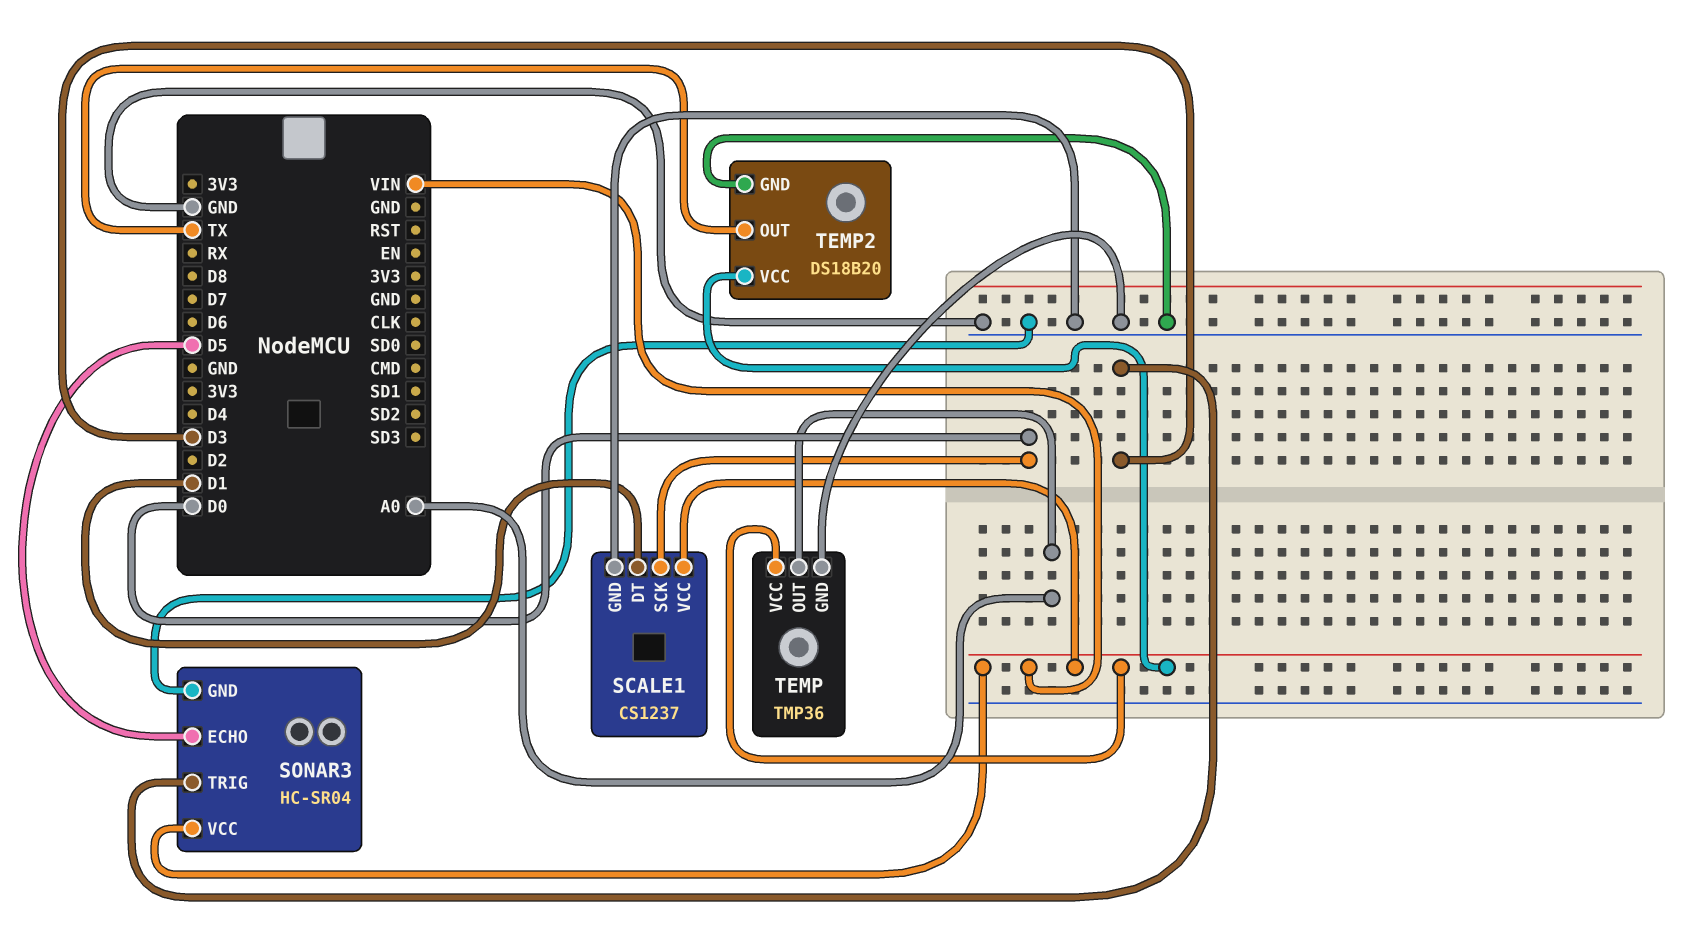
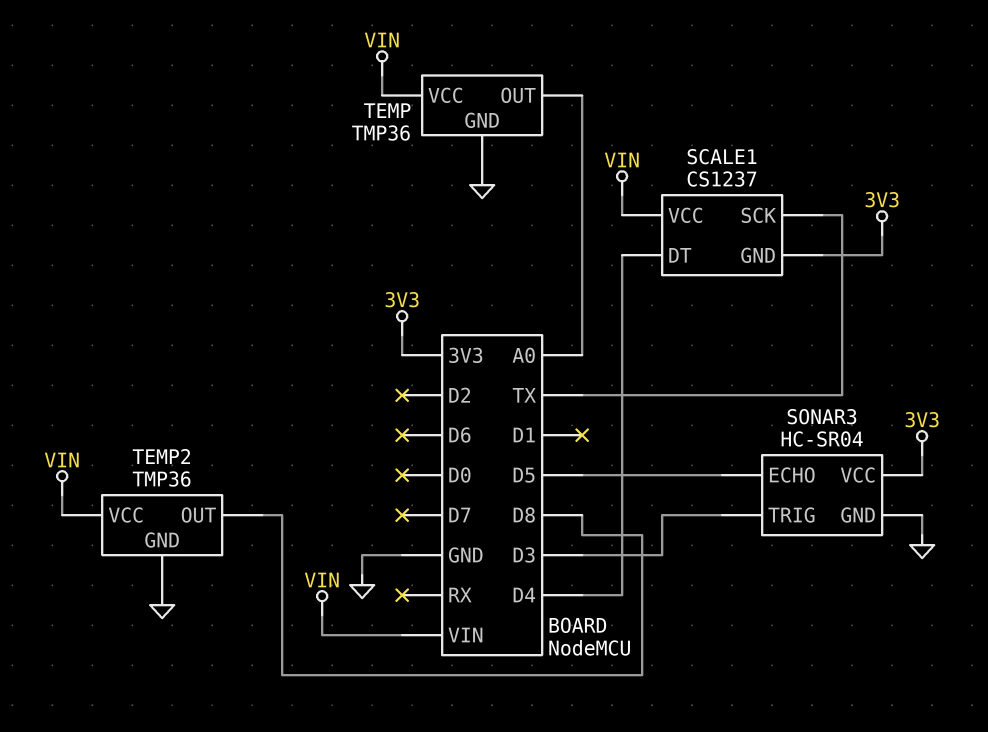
SCALE1 pin DT: D1 -> D4
SCALE1 pin GND: GND -> 3V3
SCALE1 pin SCK: D0 -> TX
SONAR3 pin VCC: VIN -> 3V3
TEMP2: DS18B20 -> TMP36
TEMP2 pin OUT: TX -> D8

